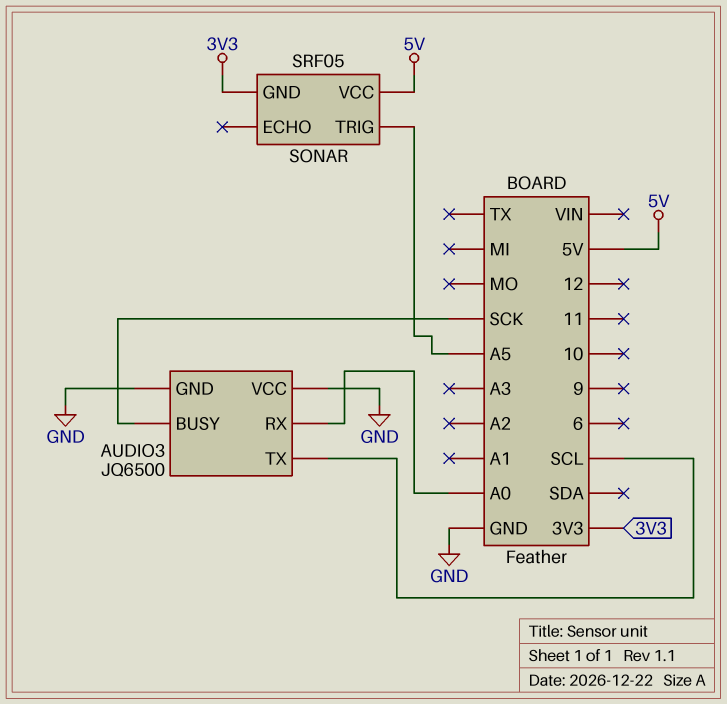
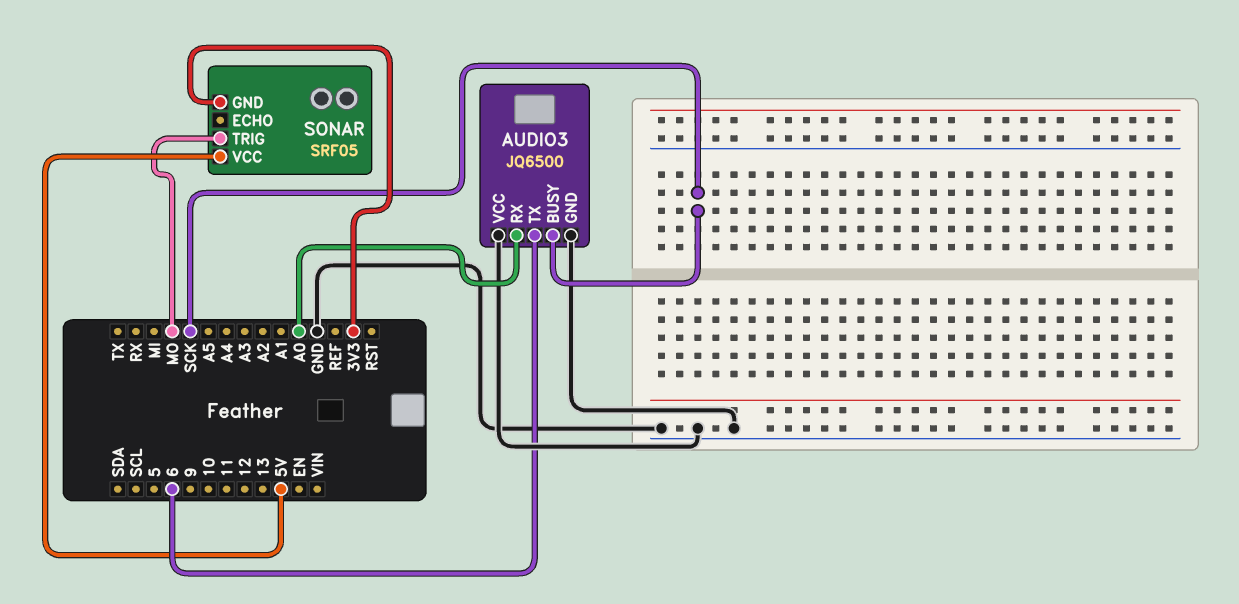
AUDIO3 pin TX: SCL -> 6
SONAR pin TRIG: A5 -> MO

